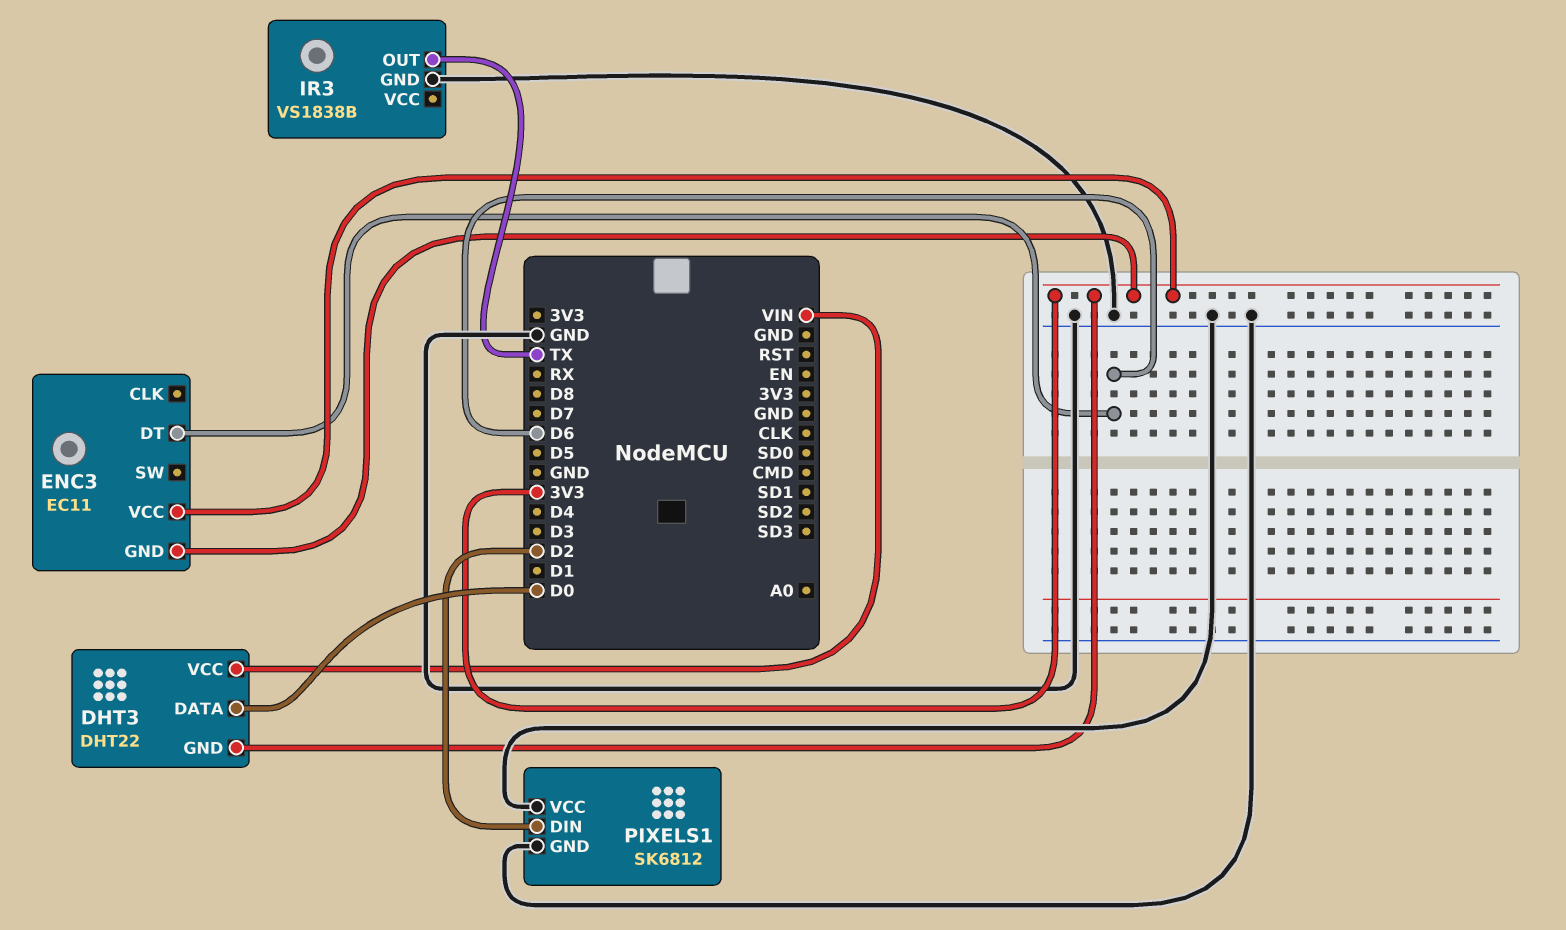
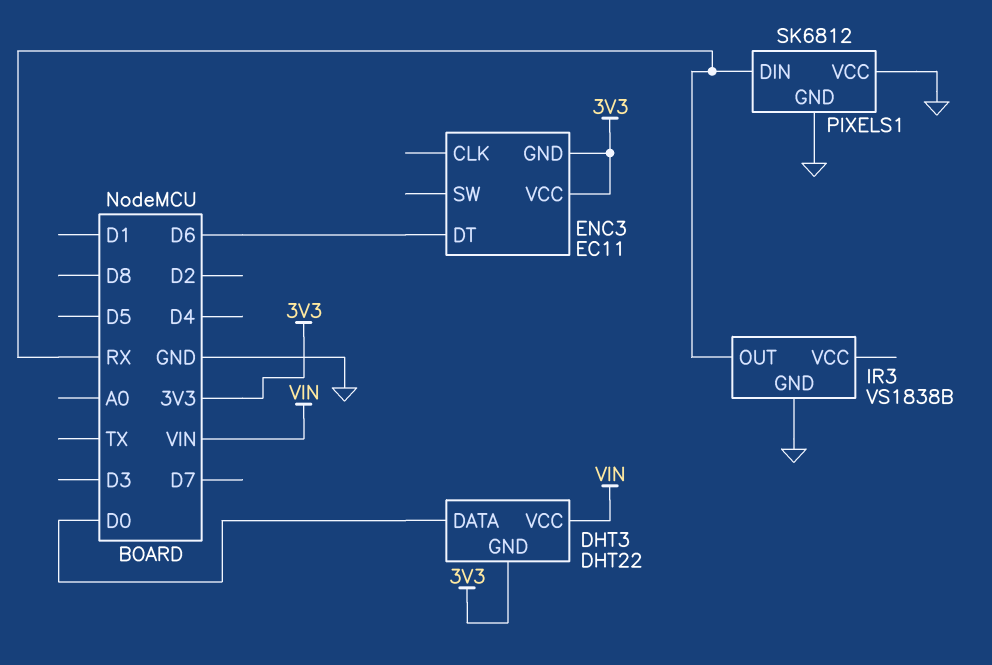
IR3 pin OUT: TX -> RX
PIXELS1 pin DIN: D2 -> RX

